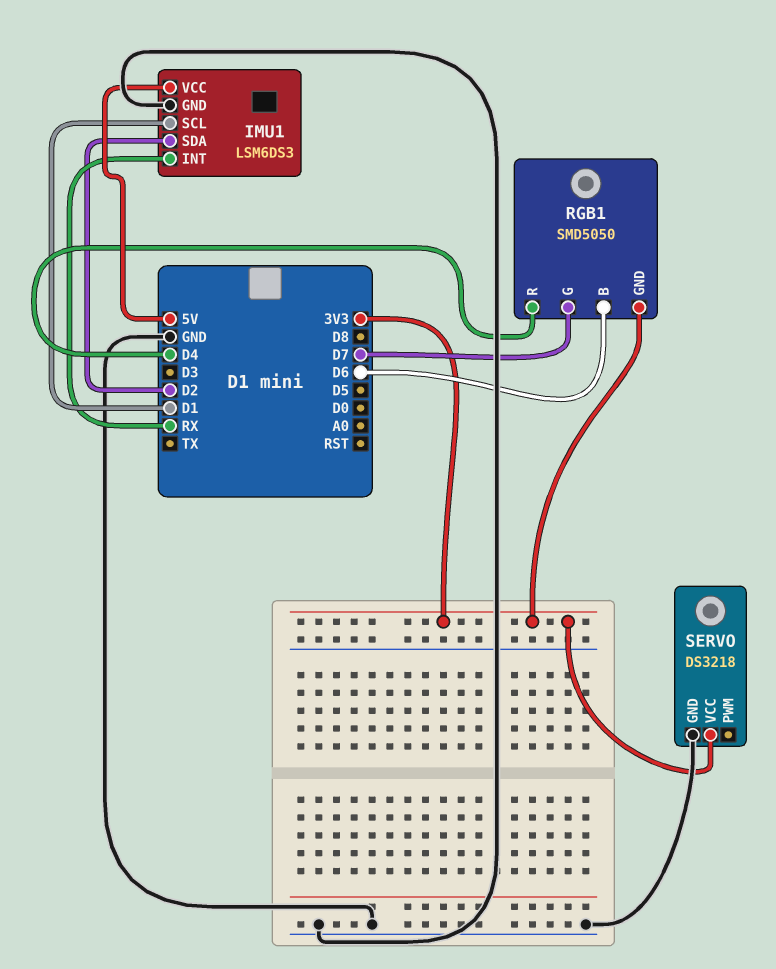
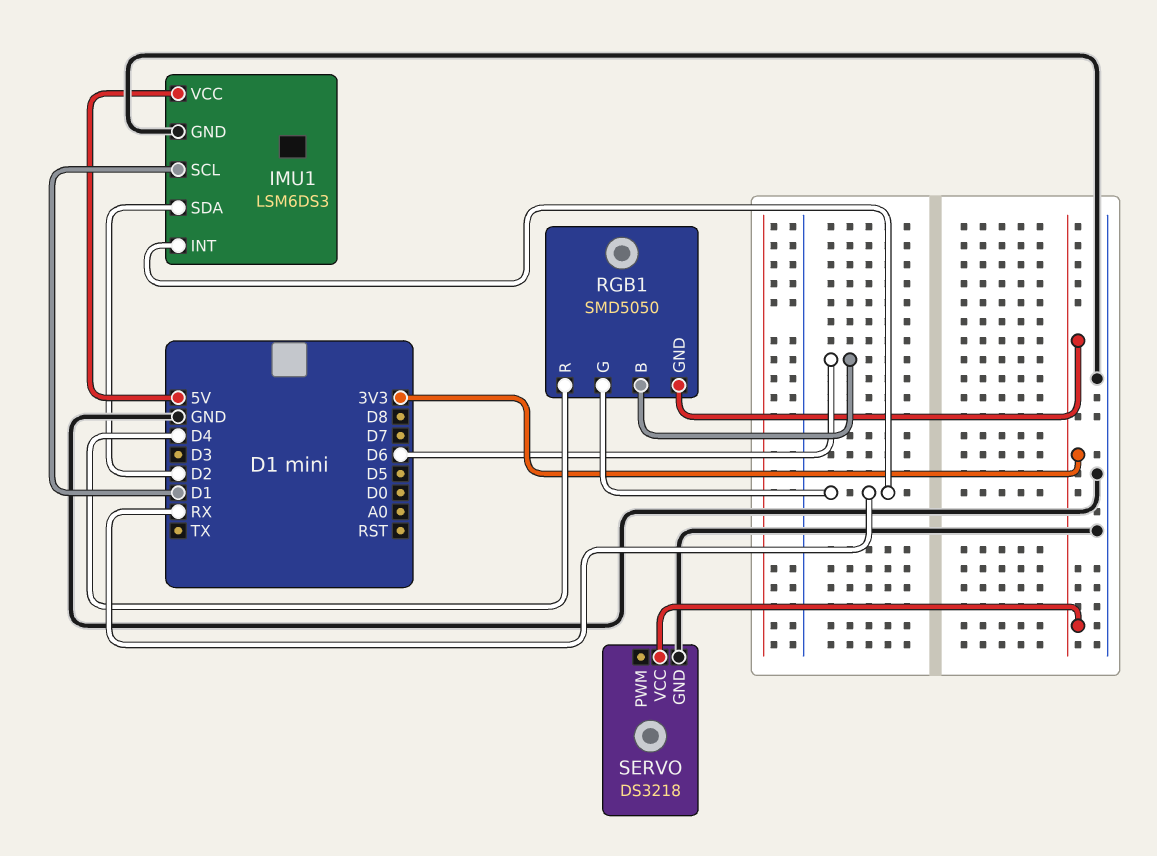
RGB1 pin G: D7 -> RX

